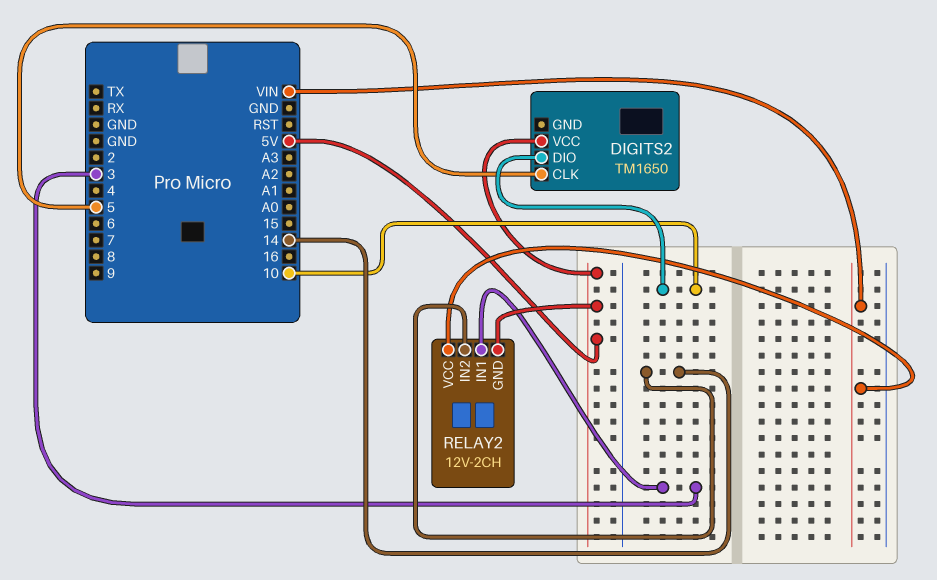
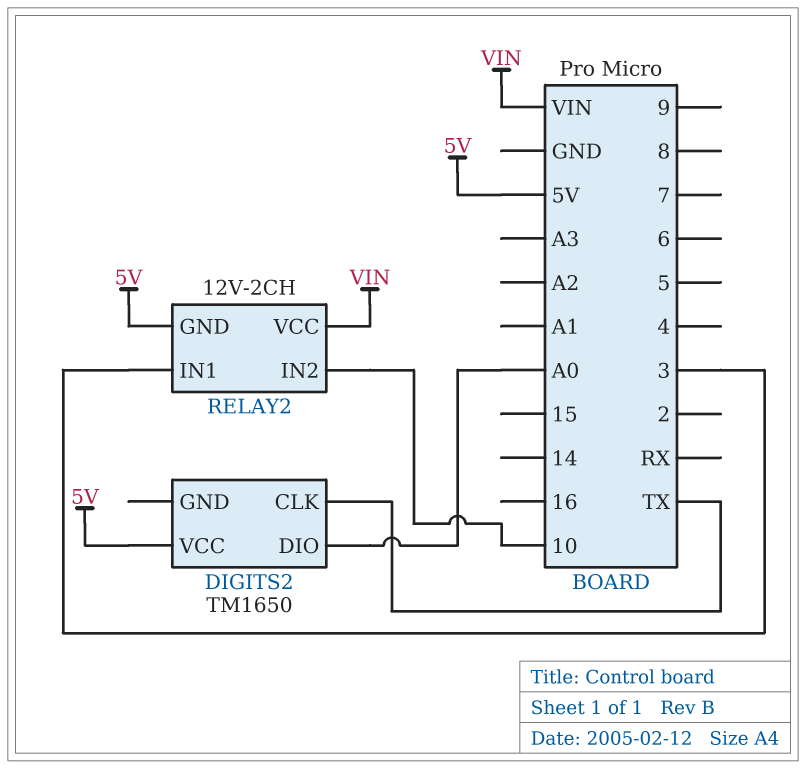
DIGITS2 pin CLK: 5 -> TX
DIGITS2 pin DIO: 10 -> A0
RELAY2 pin IN2: 14 -> 10

